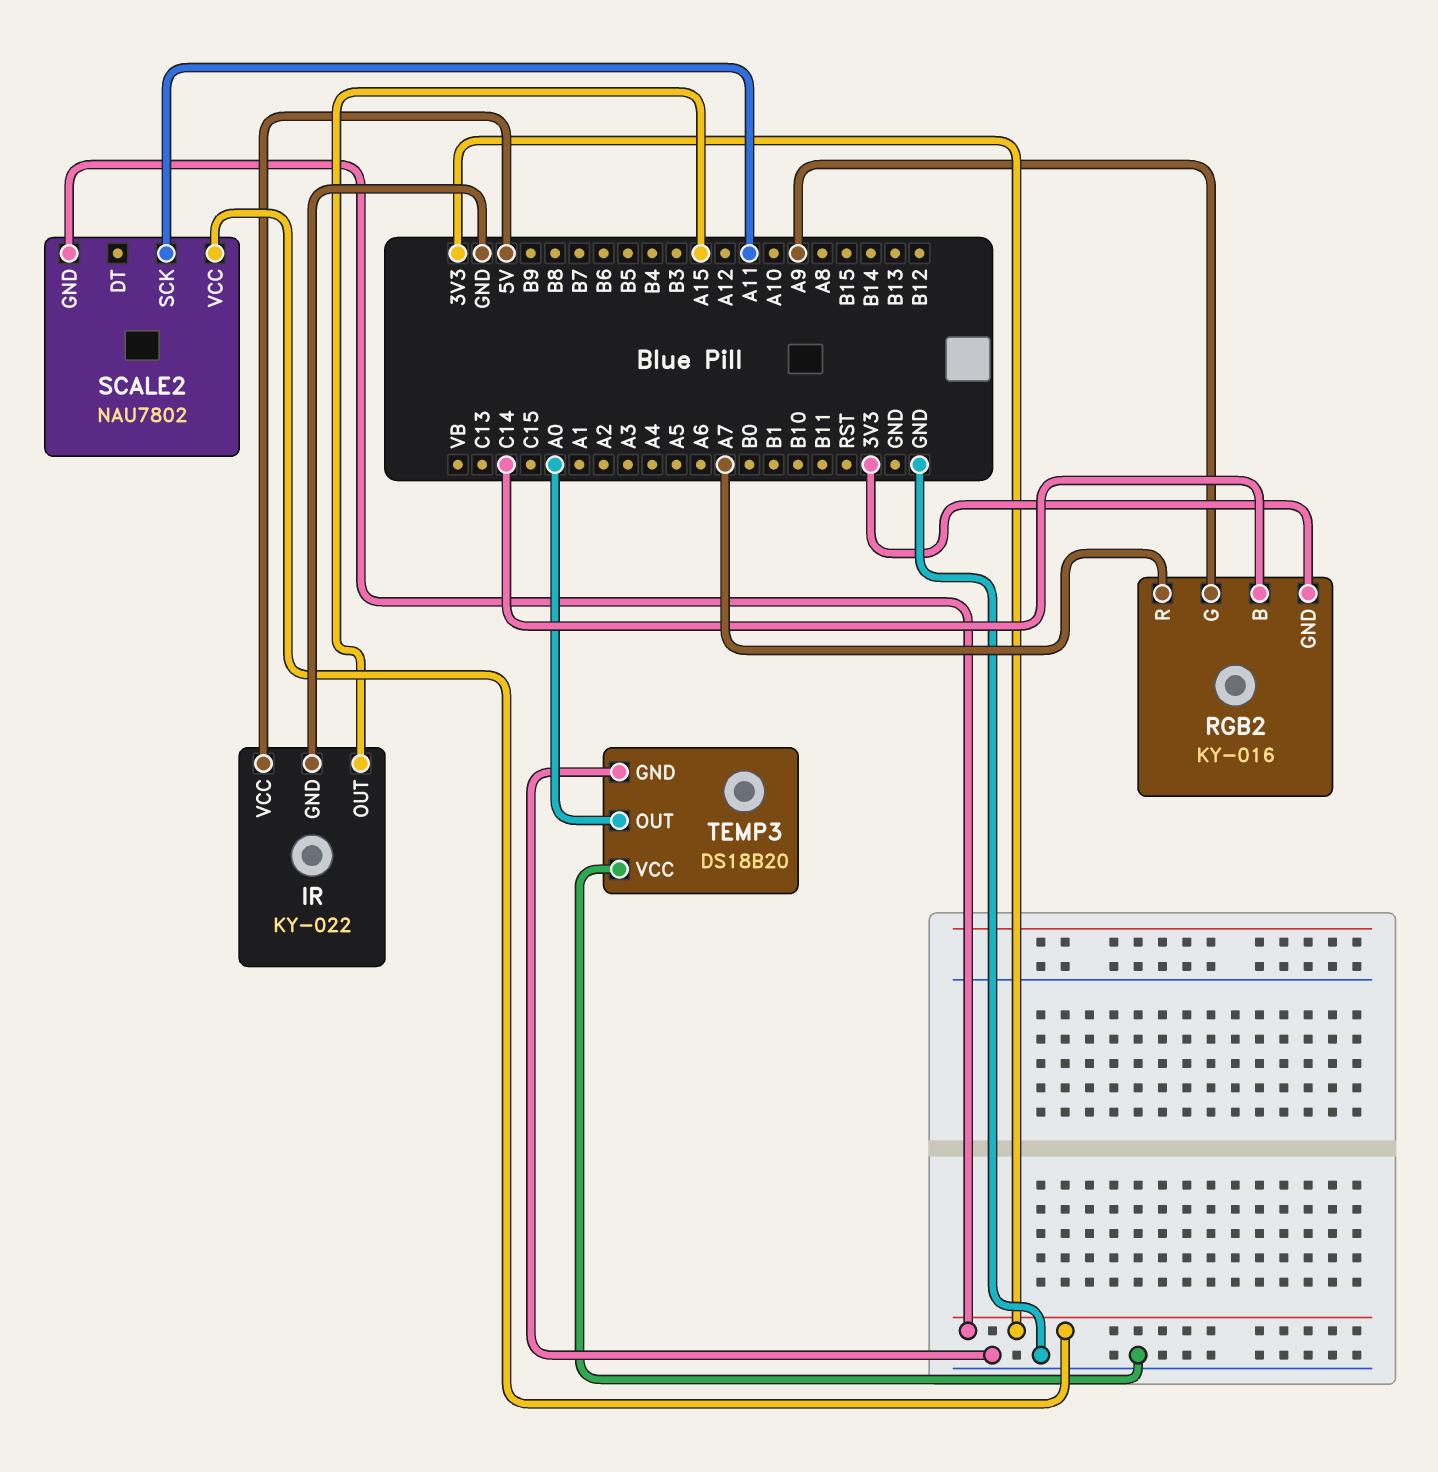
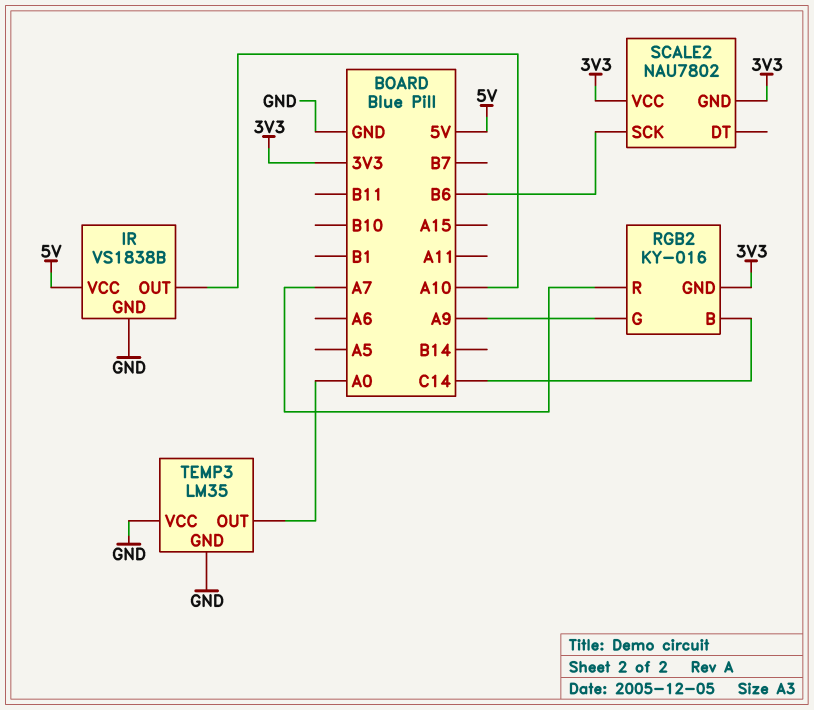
IR: KY-022 -> VS1838B
IR pin OUT: A15 -> A10
SCALE2 pin SCK: A11 -> B6
TEMP3: DS18B20 -> LM35

